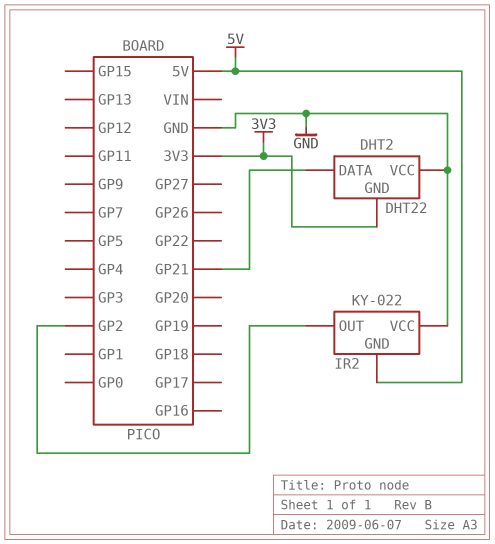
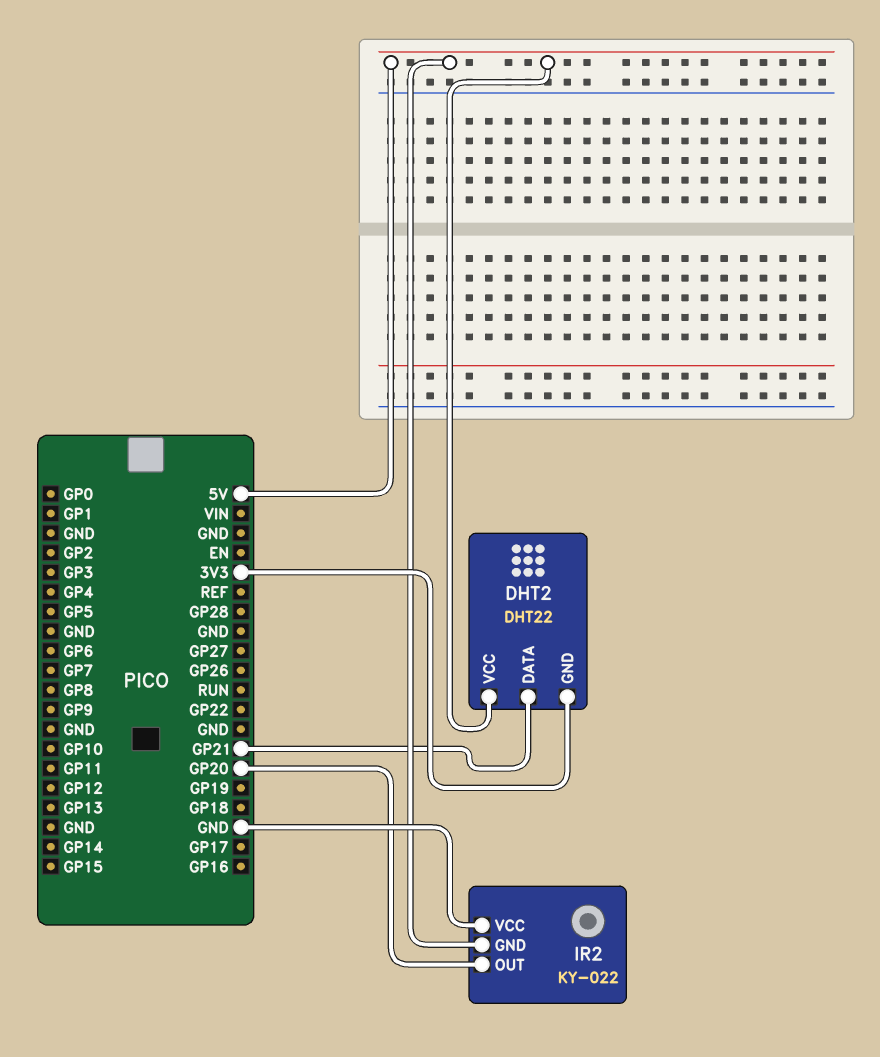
DHT2 pin VCC: GND -> 5V
IR2 pin OUT: GP2 -> GP20

